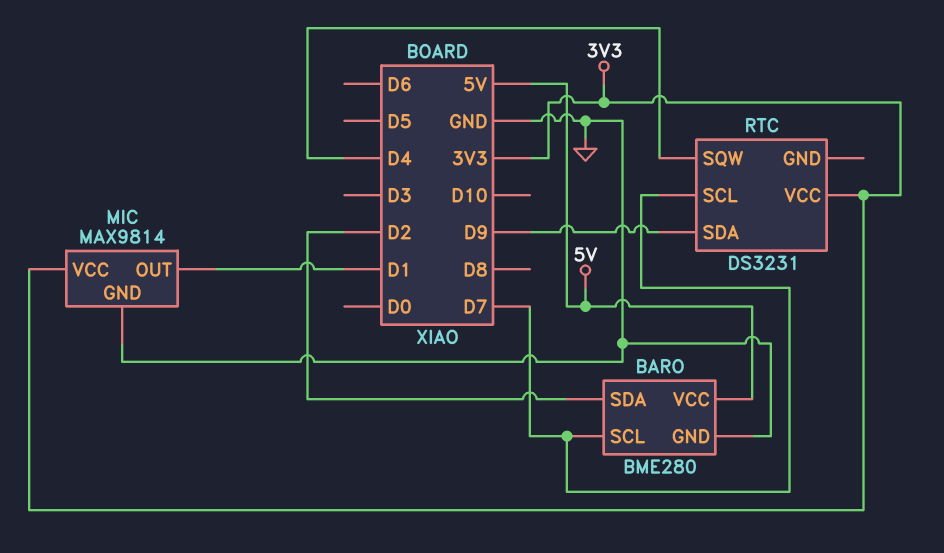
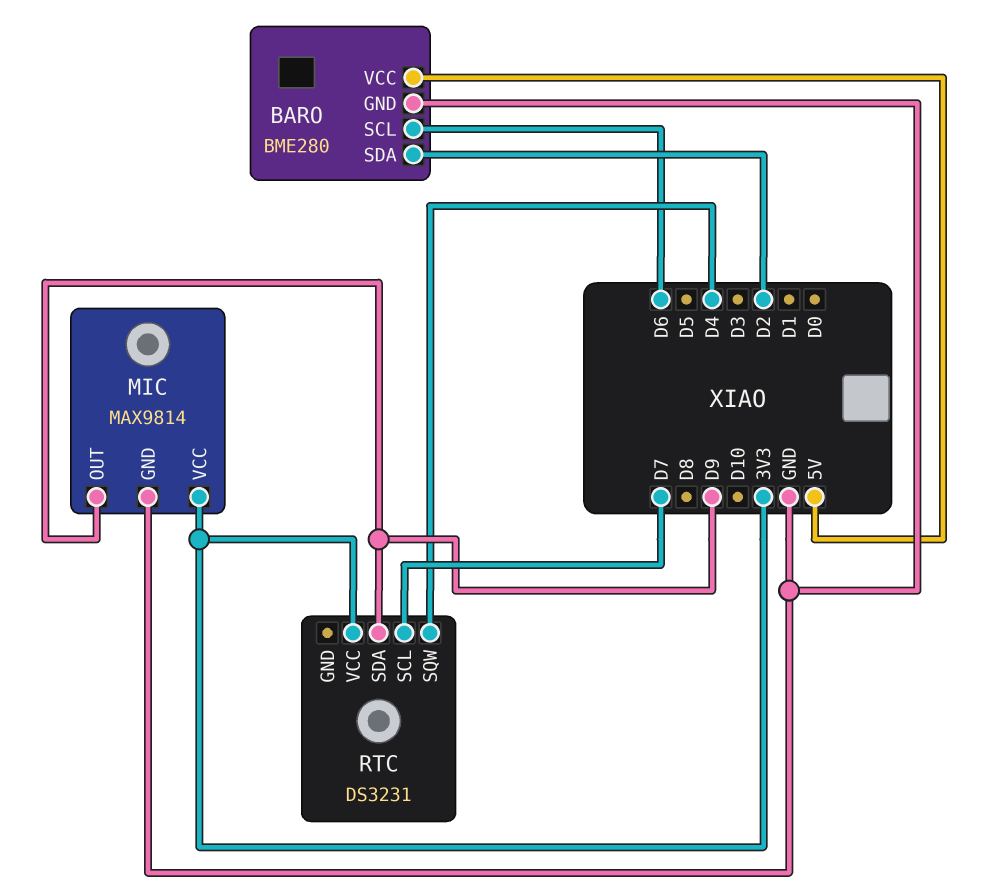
BARO pin SCL: D7 -> D6
MIC pin OUT: D1 -> D9

